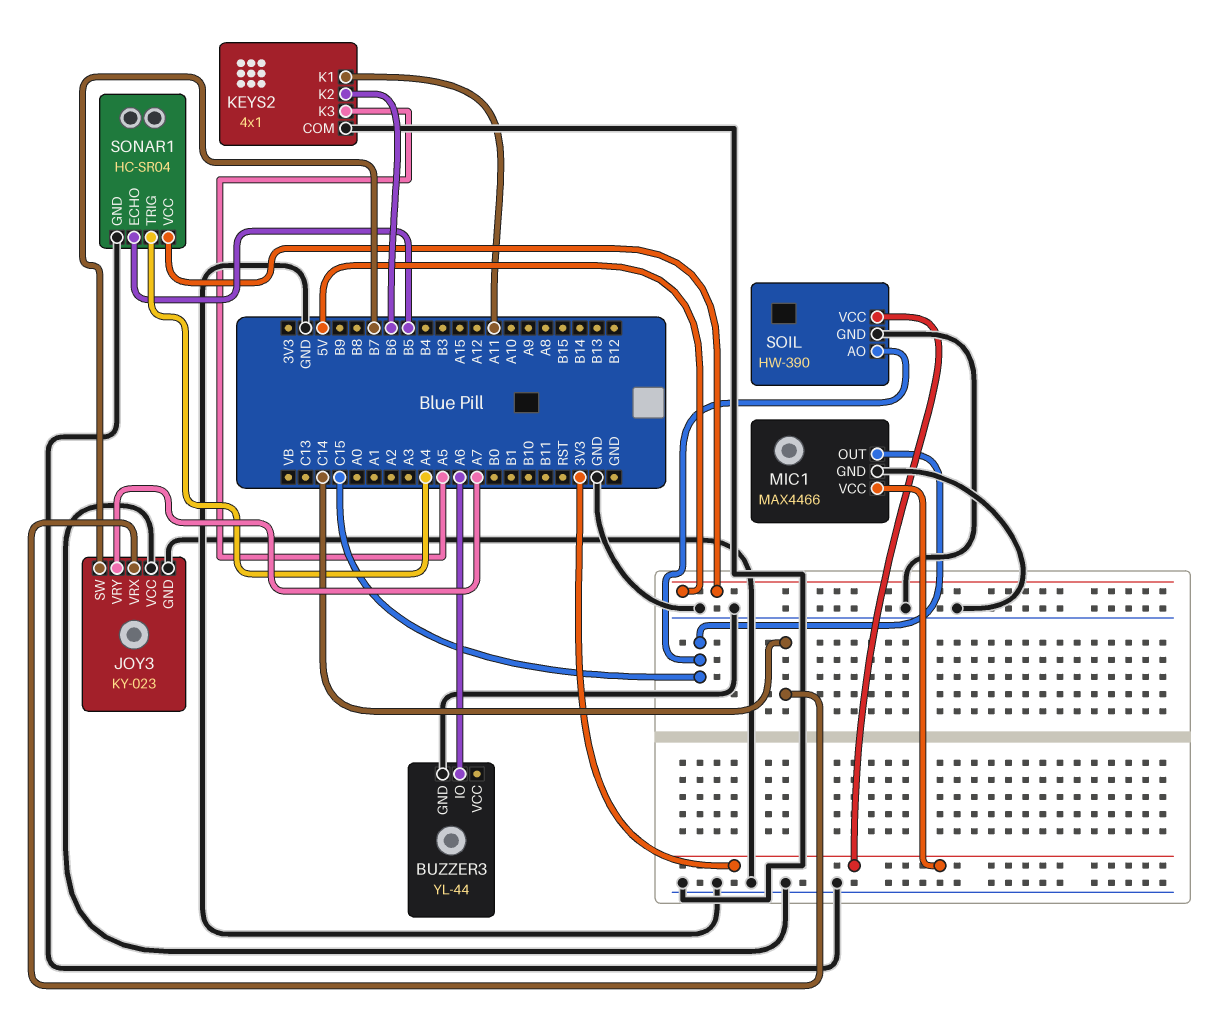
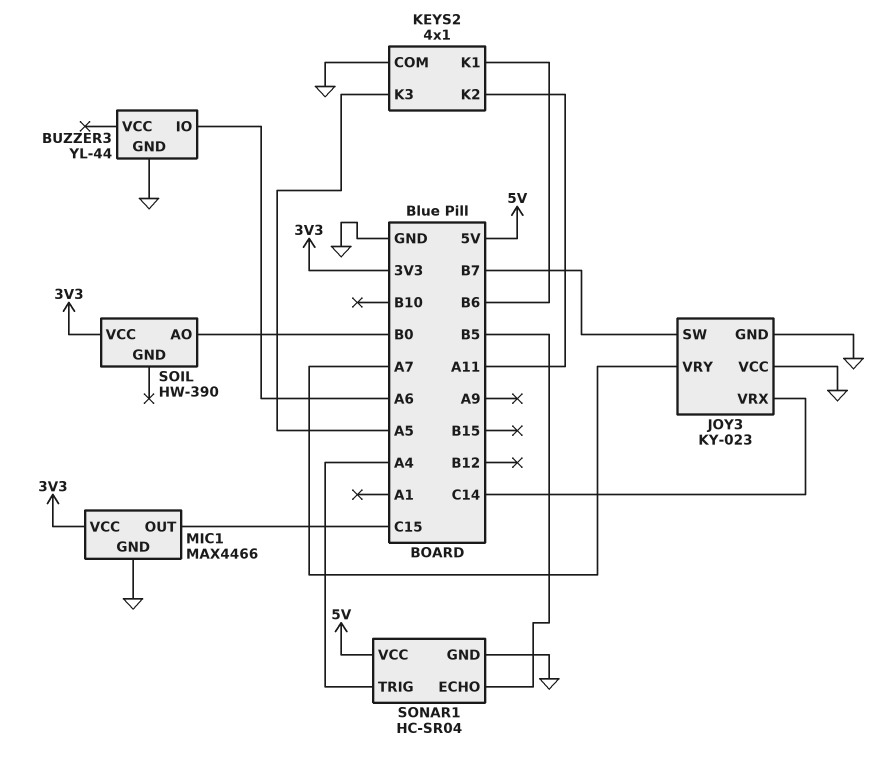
KEYS2 pin K1: A11 -> B6
KEYS2 pin K2: B6 -> A11
SOIL pin AO: C15 -> B0
SOIL pin GND: GND -> none

